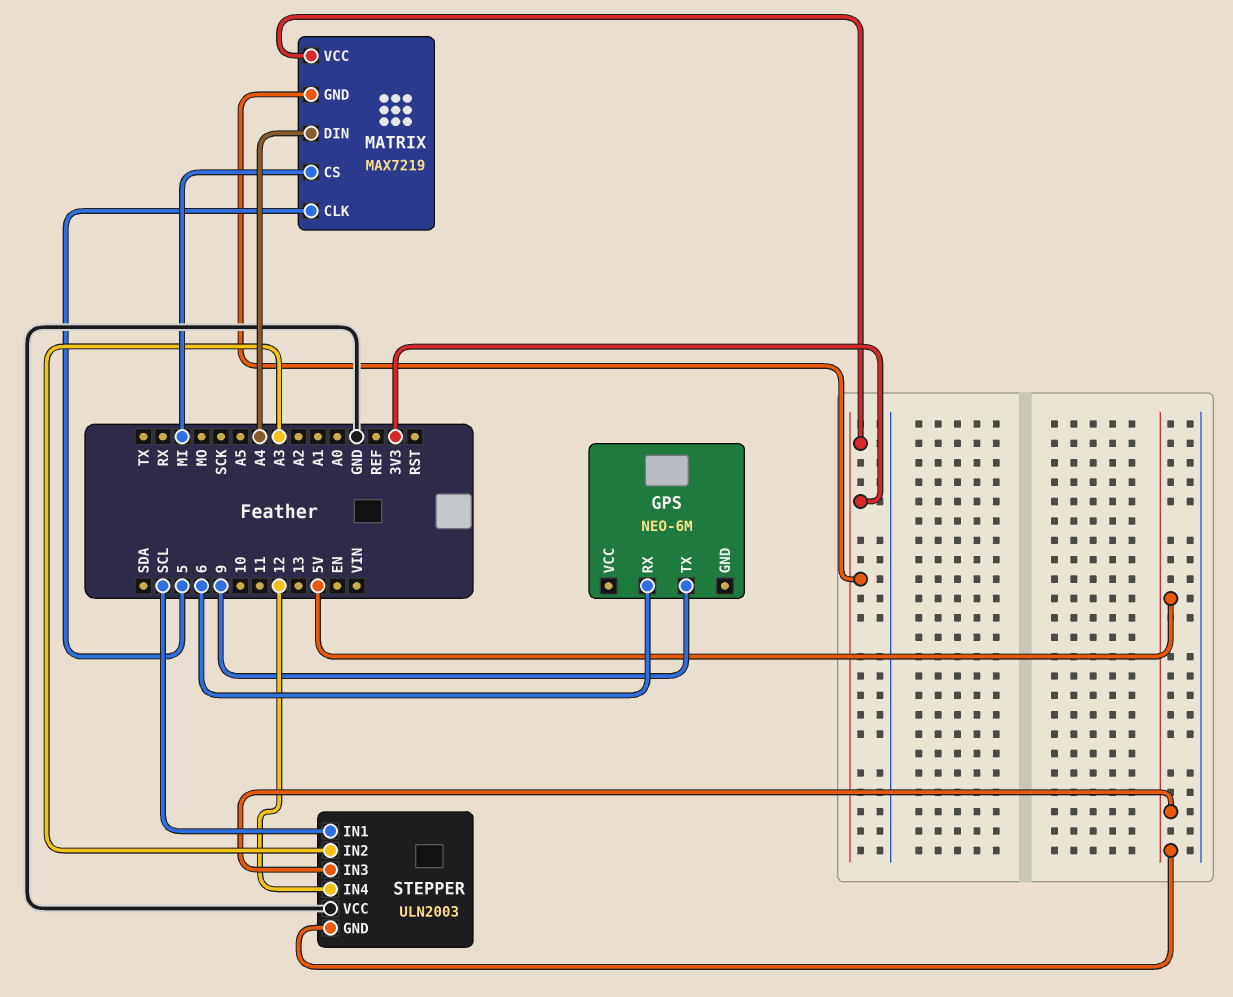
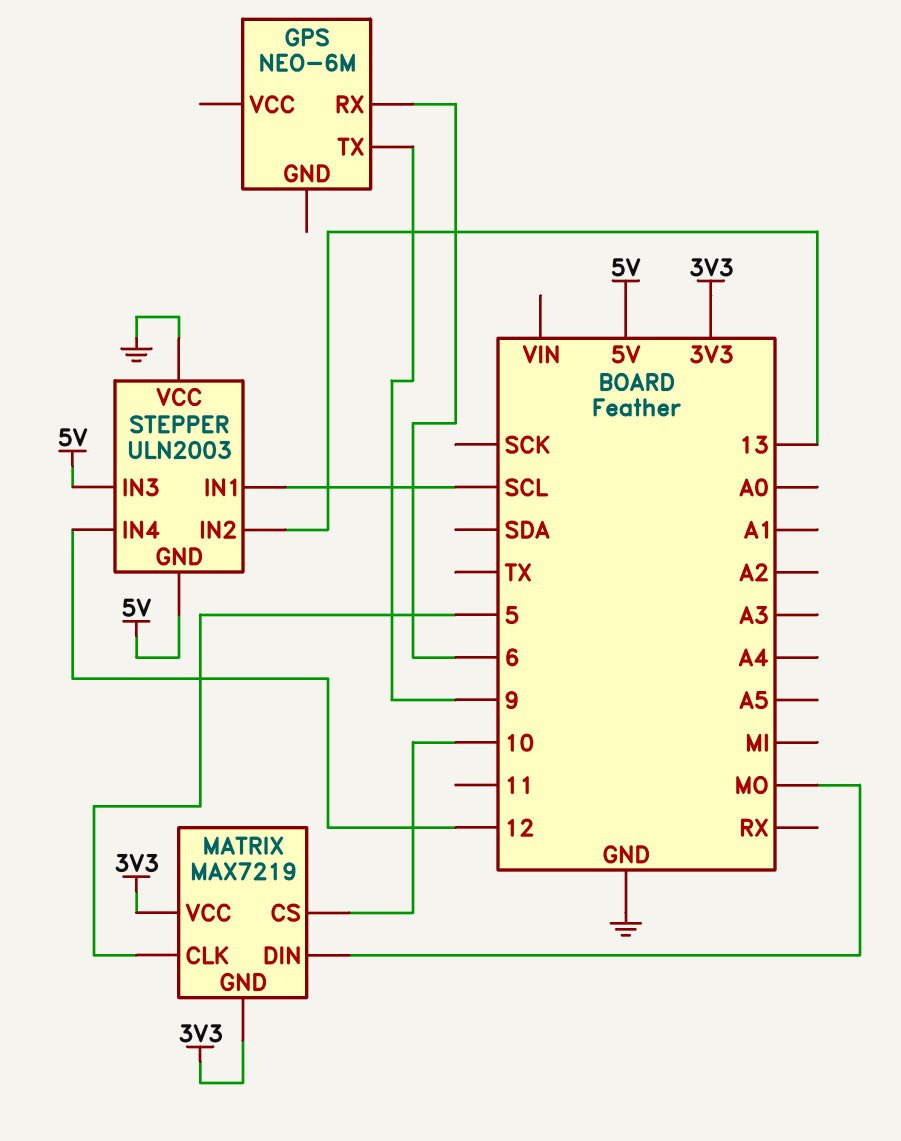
MATRIX pin CS: MI -> 10
MATRIX pin DIN: A4 -> MO
STEPPER pin IN2: A3 -> 13

